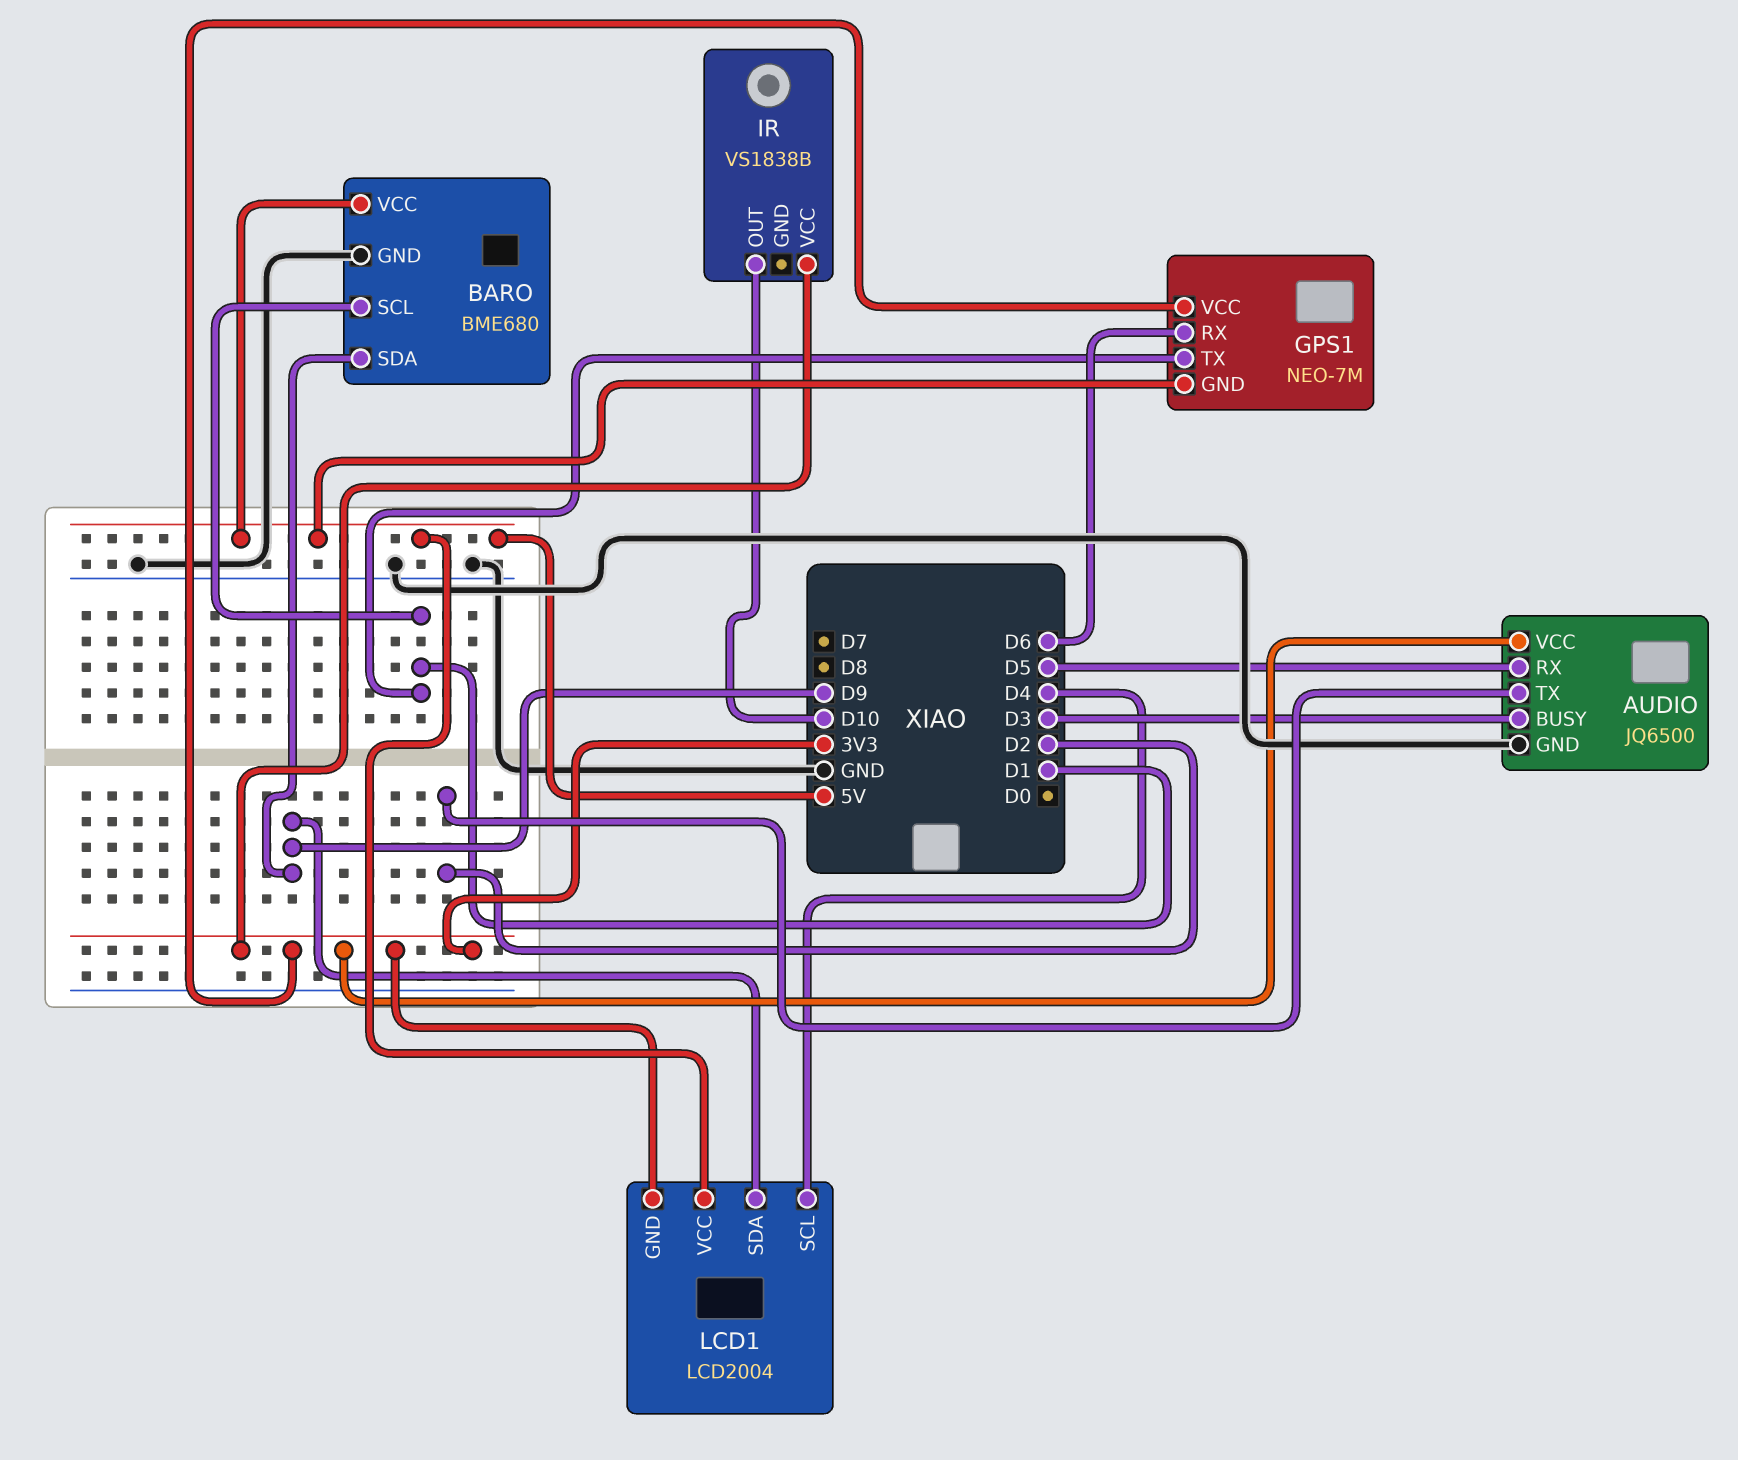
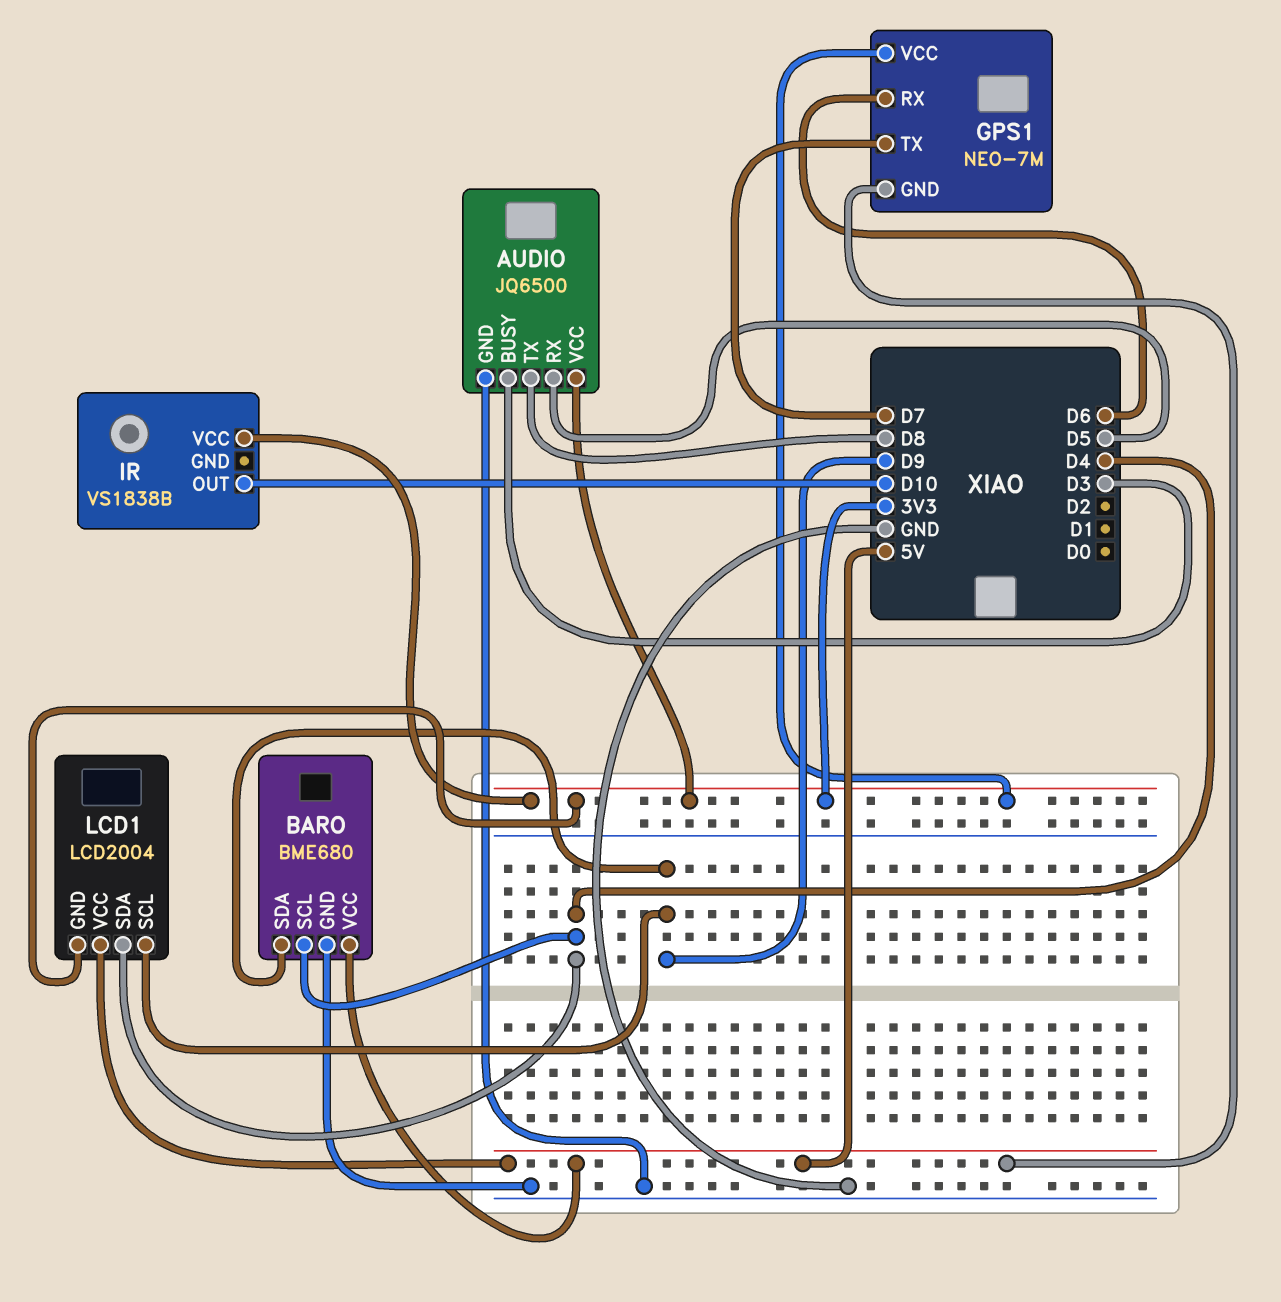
AUDIO pin TX: D2 -> D8
BARO pin SCL: D1 -> D4
GPS1 pin TX: D1 -> D7
LCD1 pin SCL: D4 -> D9
LCD1 pin SDA: D9 -> D4

